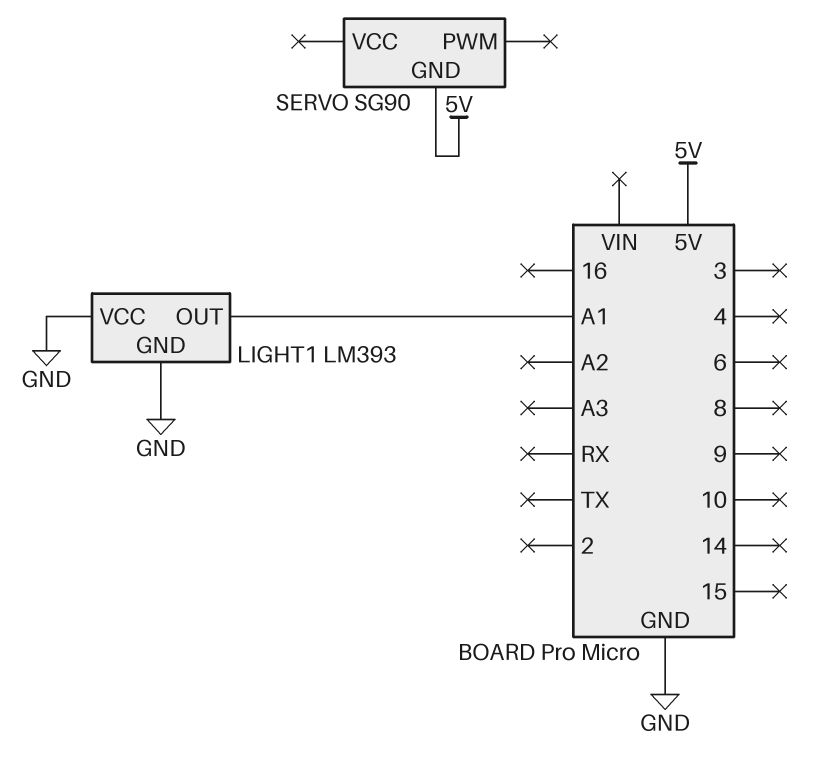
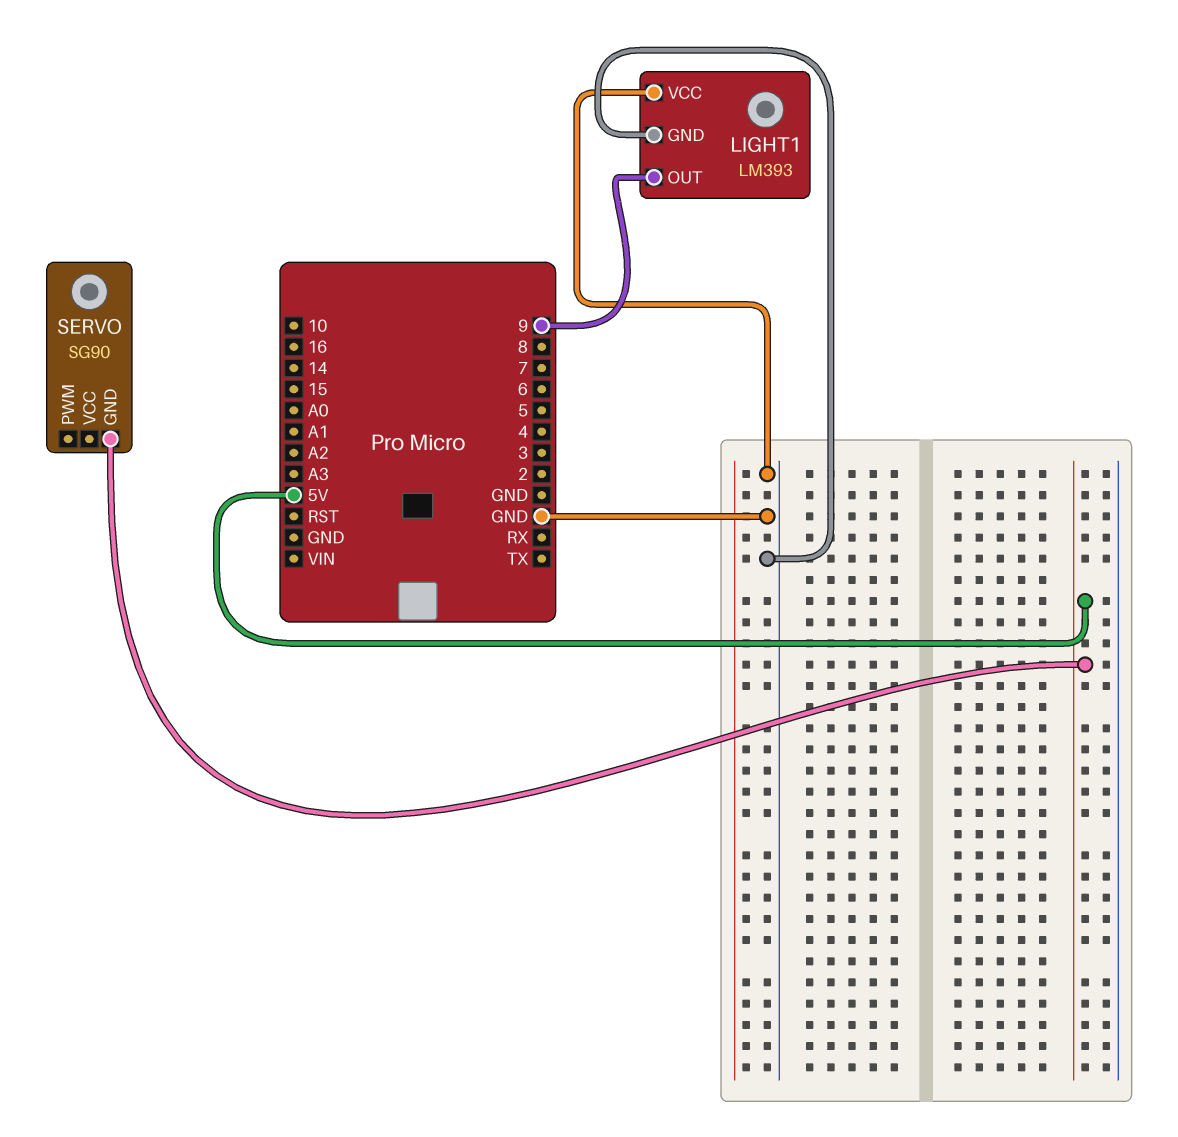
LIGHT1 pin OUT: A1 -> 9

